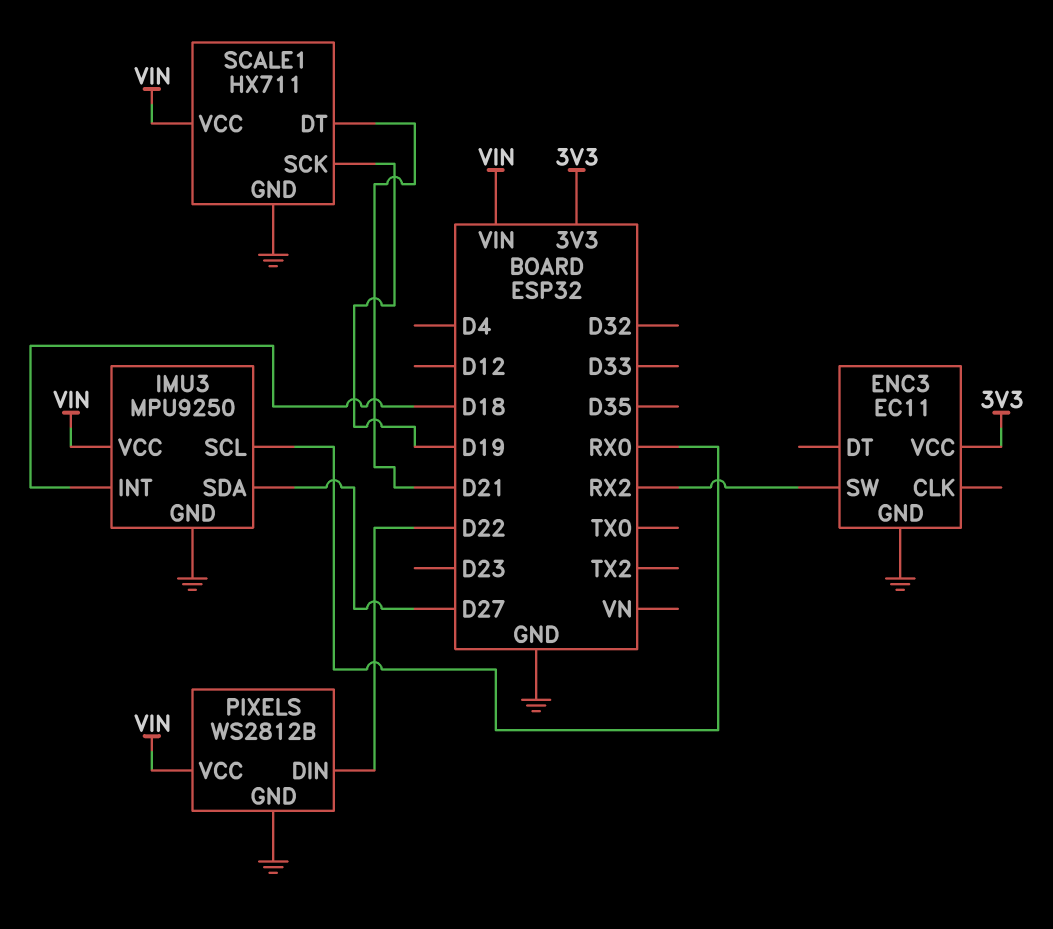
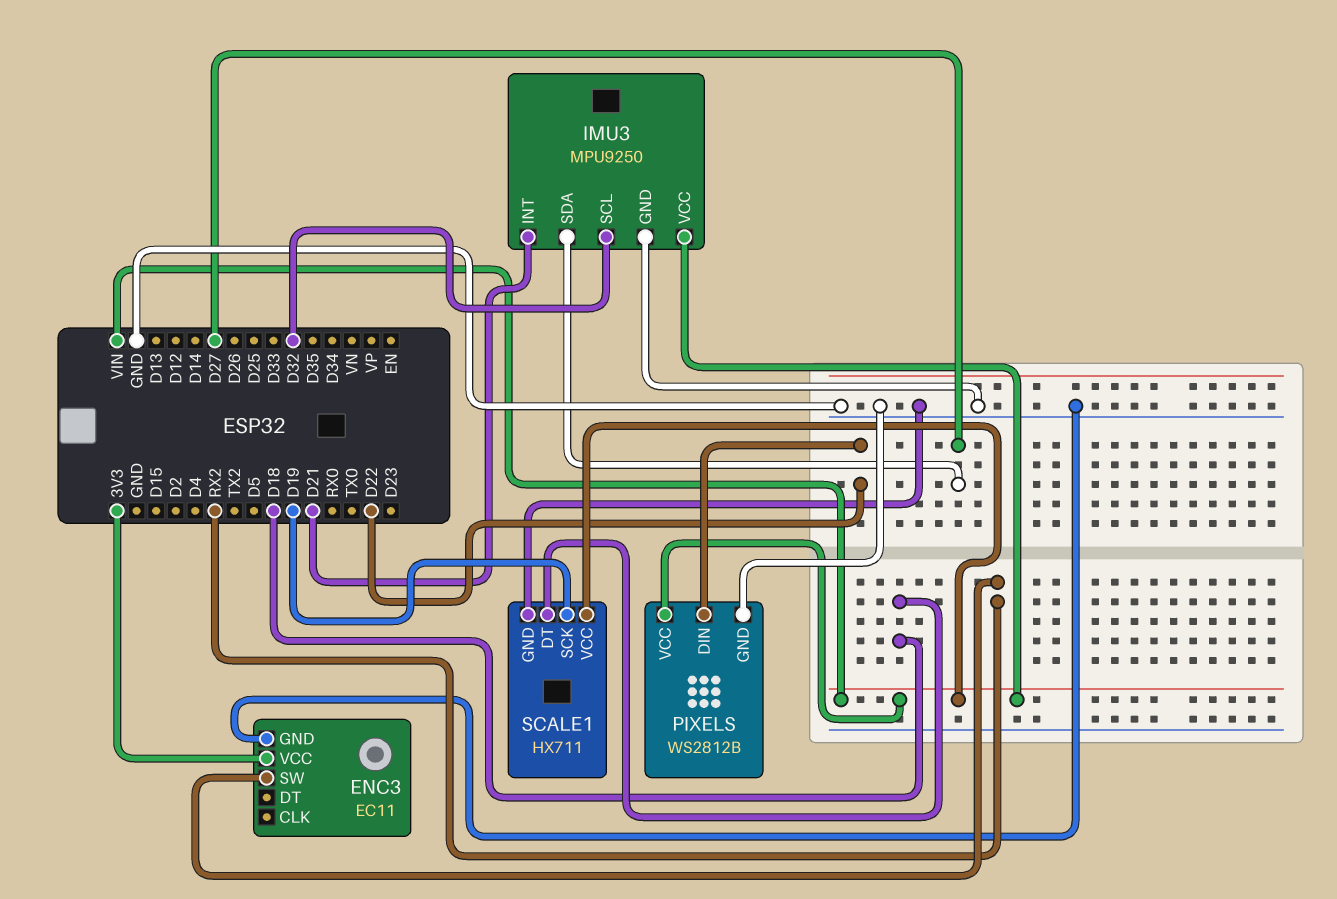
IMU3 pin INT: D18 -> D21
IMU3 pin SCL: RX0 -> D32
SCALE1 pin DT: D21 -> D18

